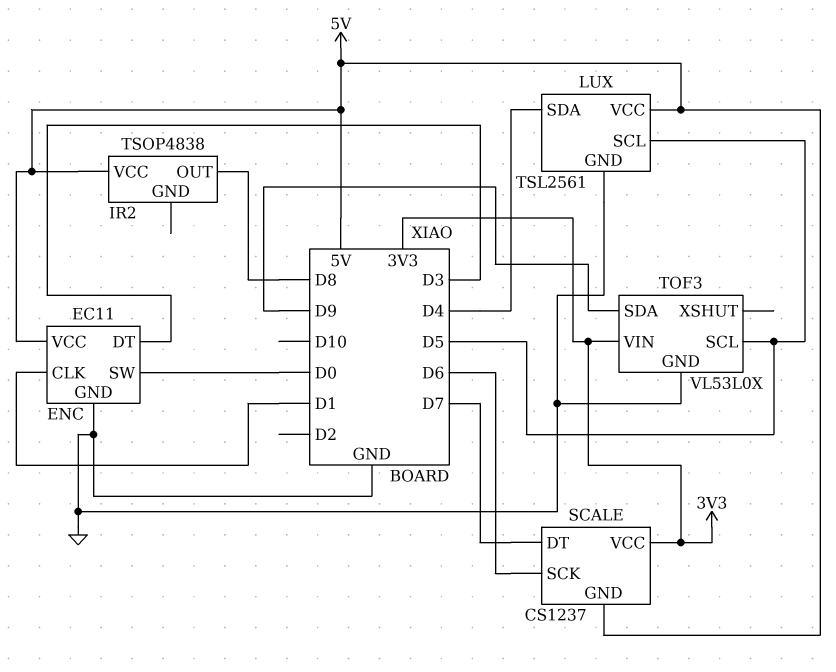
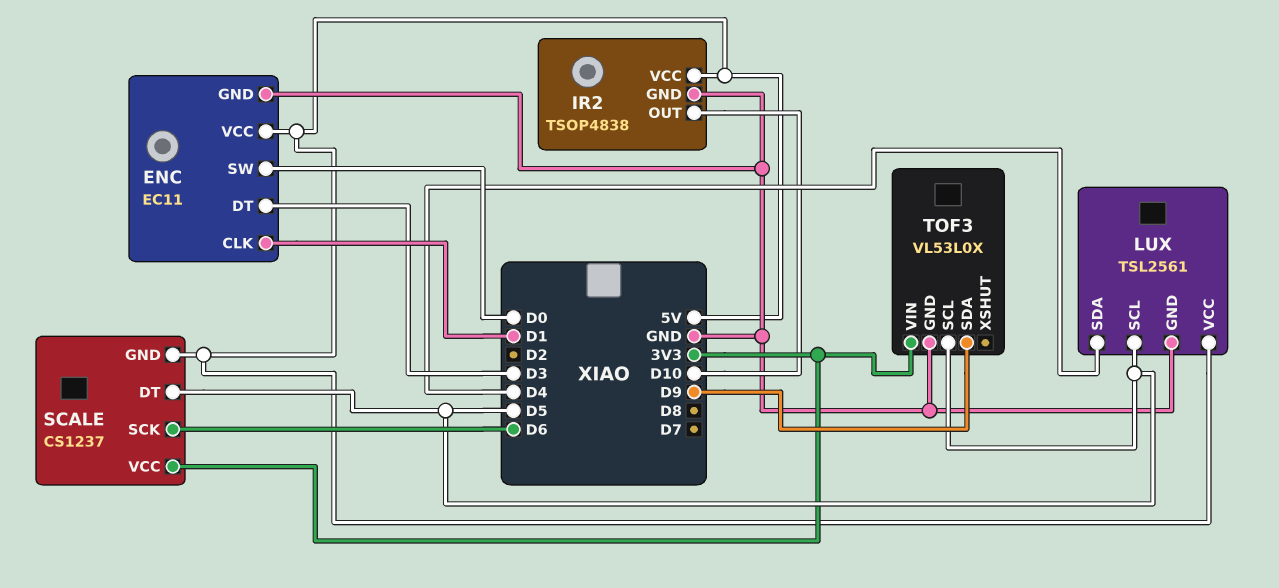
IR2 pin GND: none -> GND
IR2 pin OUT: D8 -> D10
SCALE pin DT: D7 -> D5

